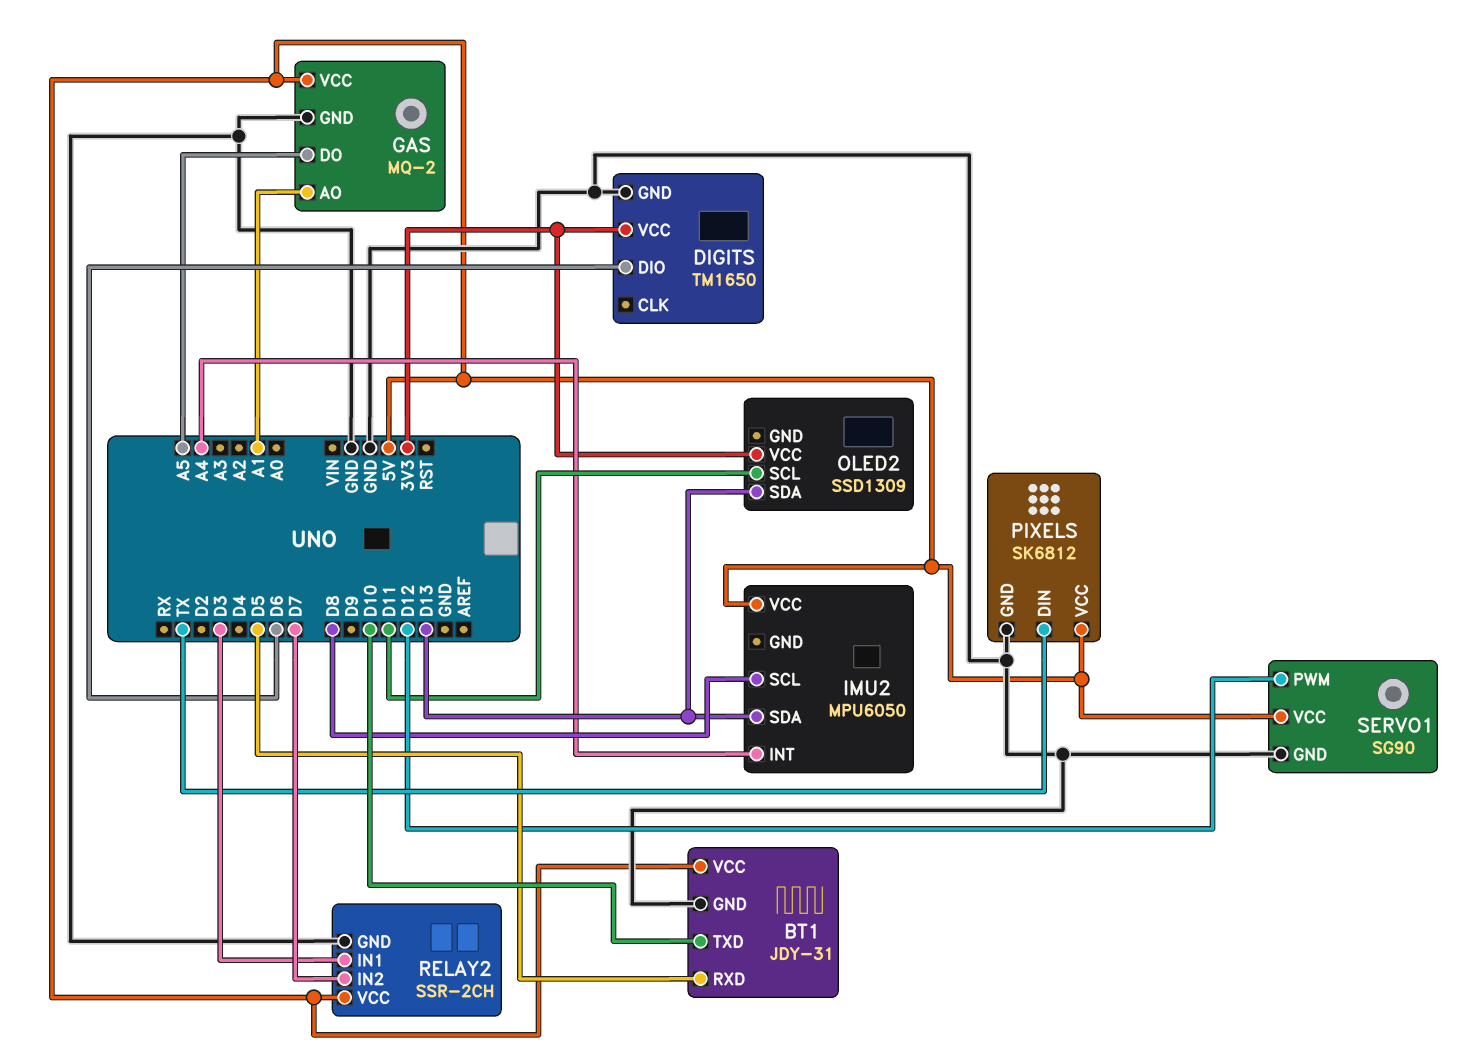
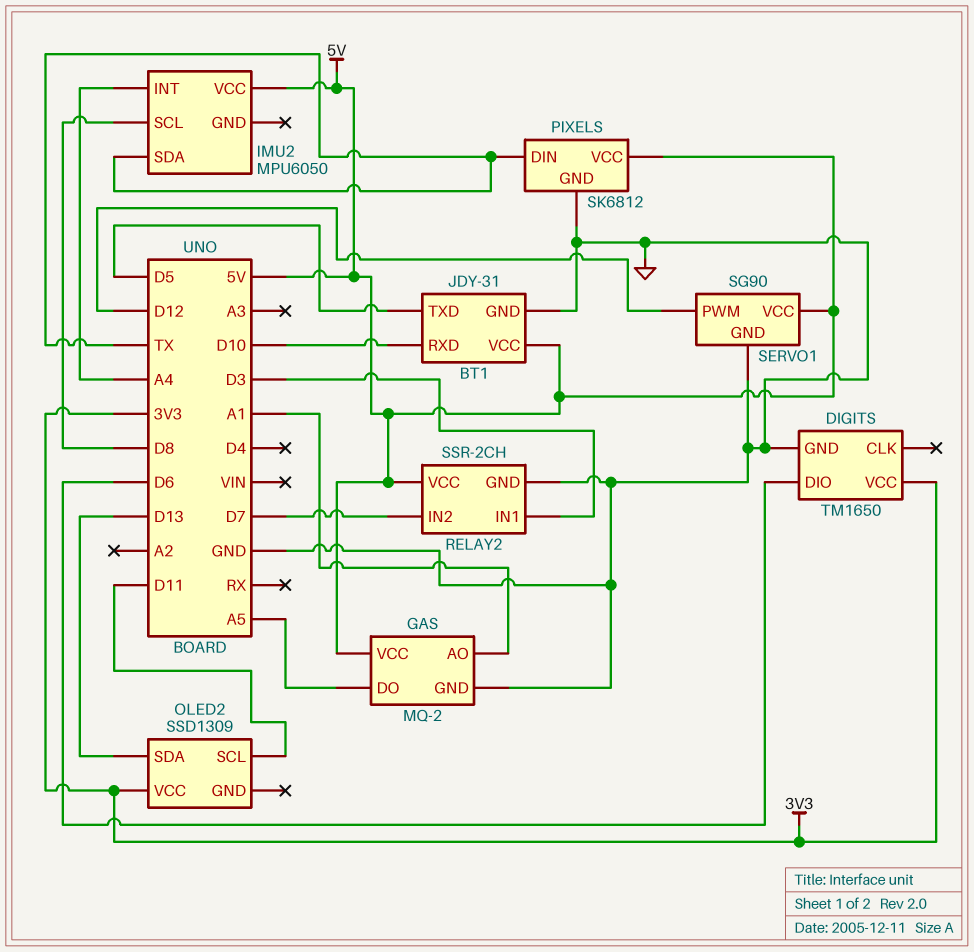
BT1 pin RXD: D5 -> D10
BT1 pin TXD: D10 -> D5
IMU2 pin SDA: D13 -> TX

